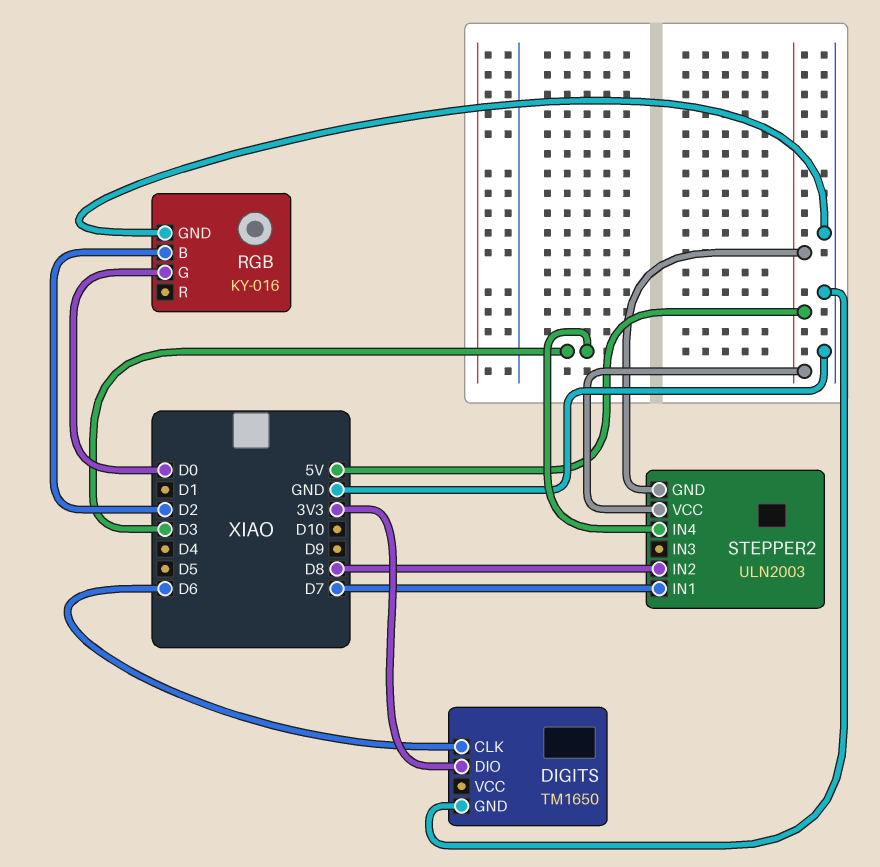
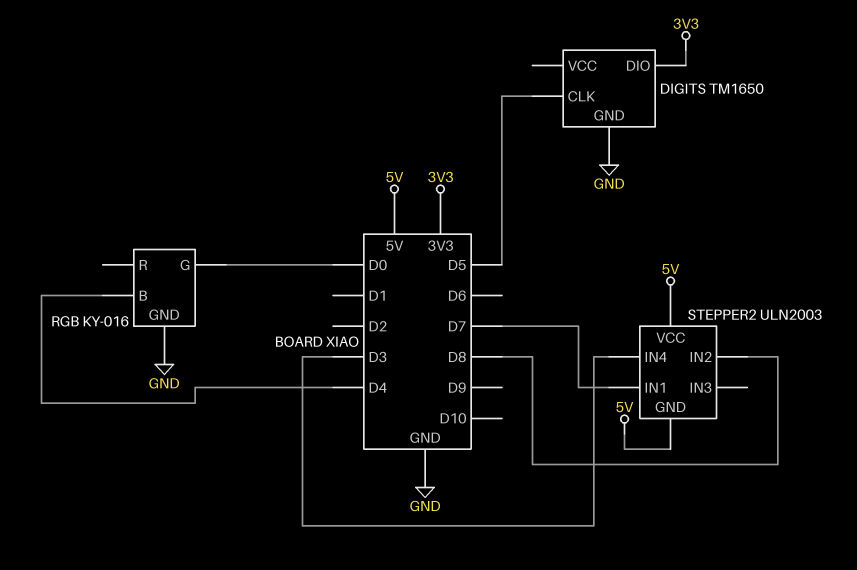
DIGITS pin CLK: D6 -> D5
RGB pin B: D2 -> D4

